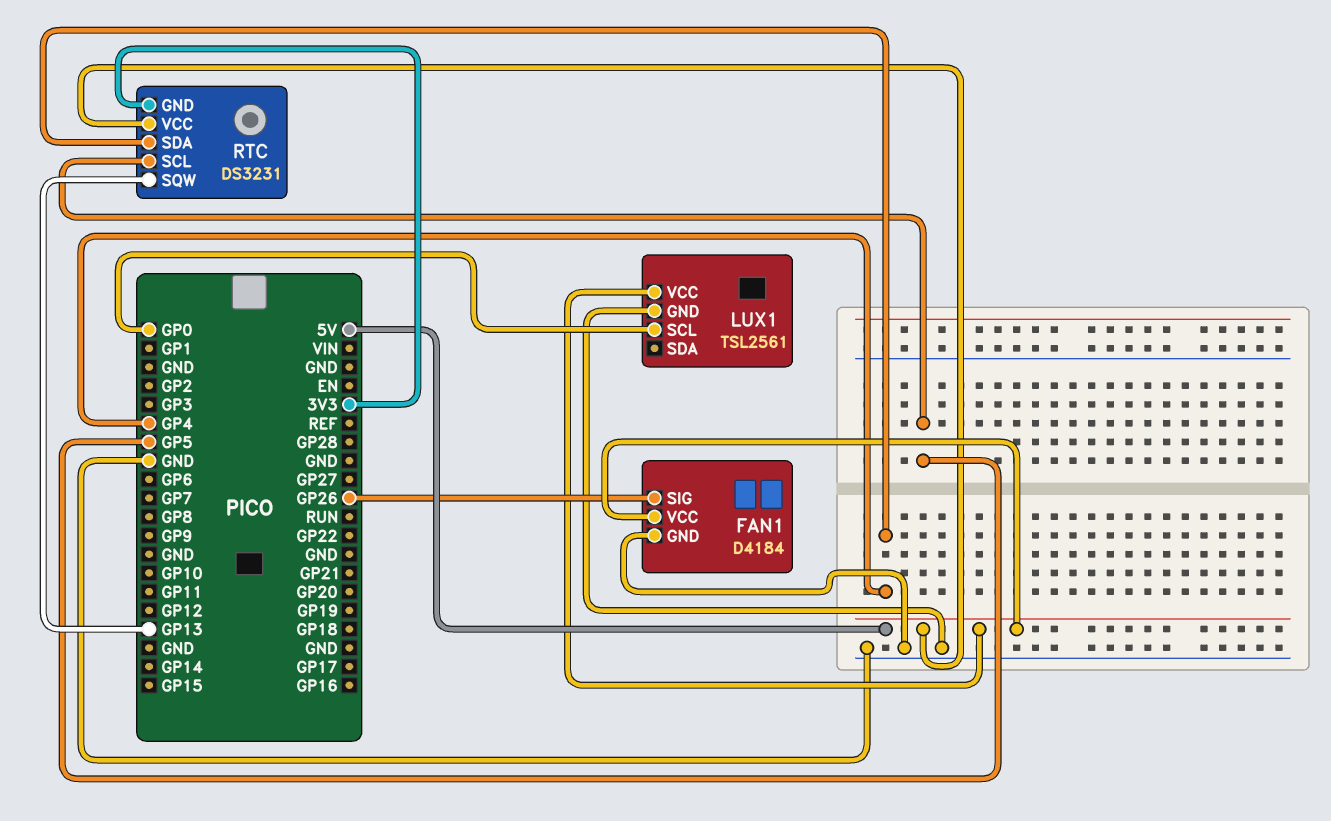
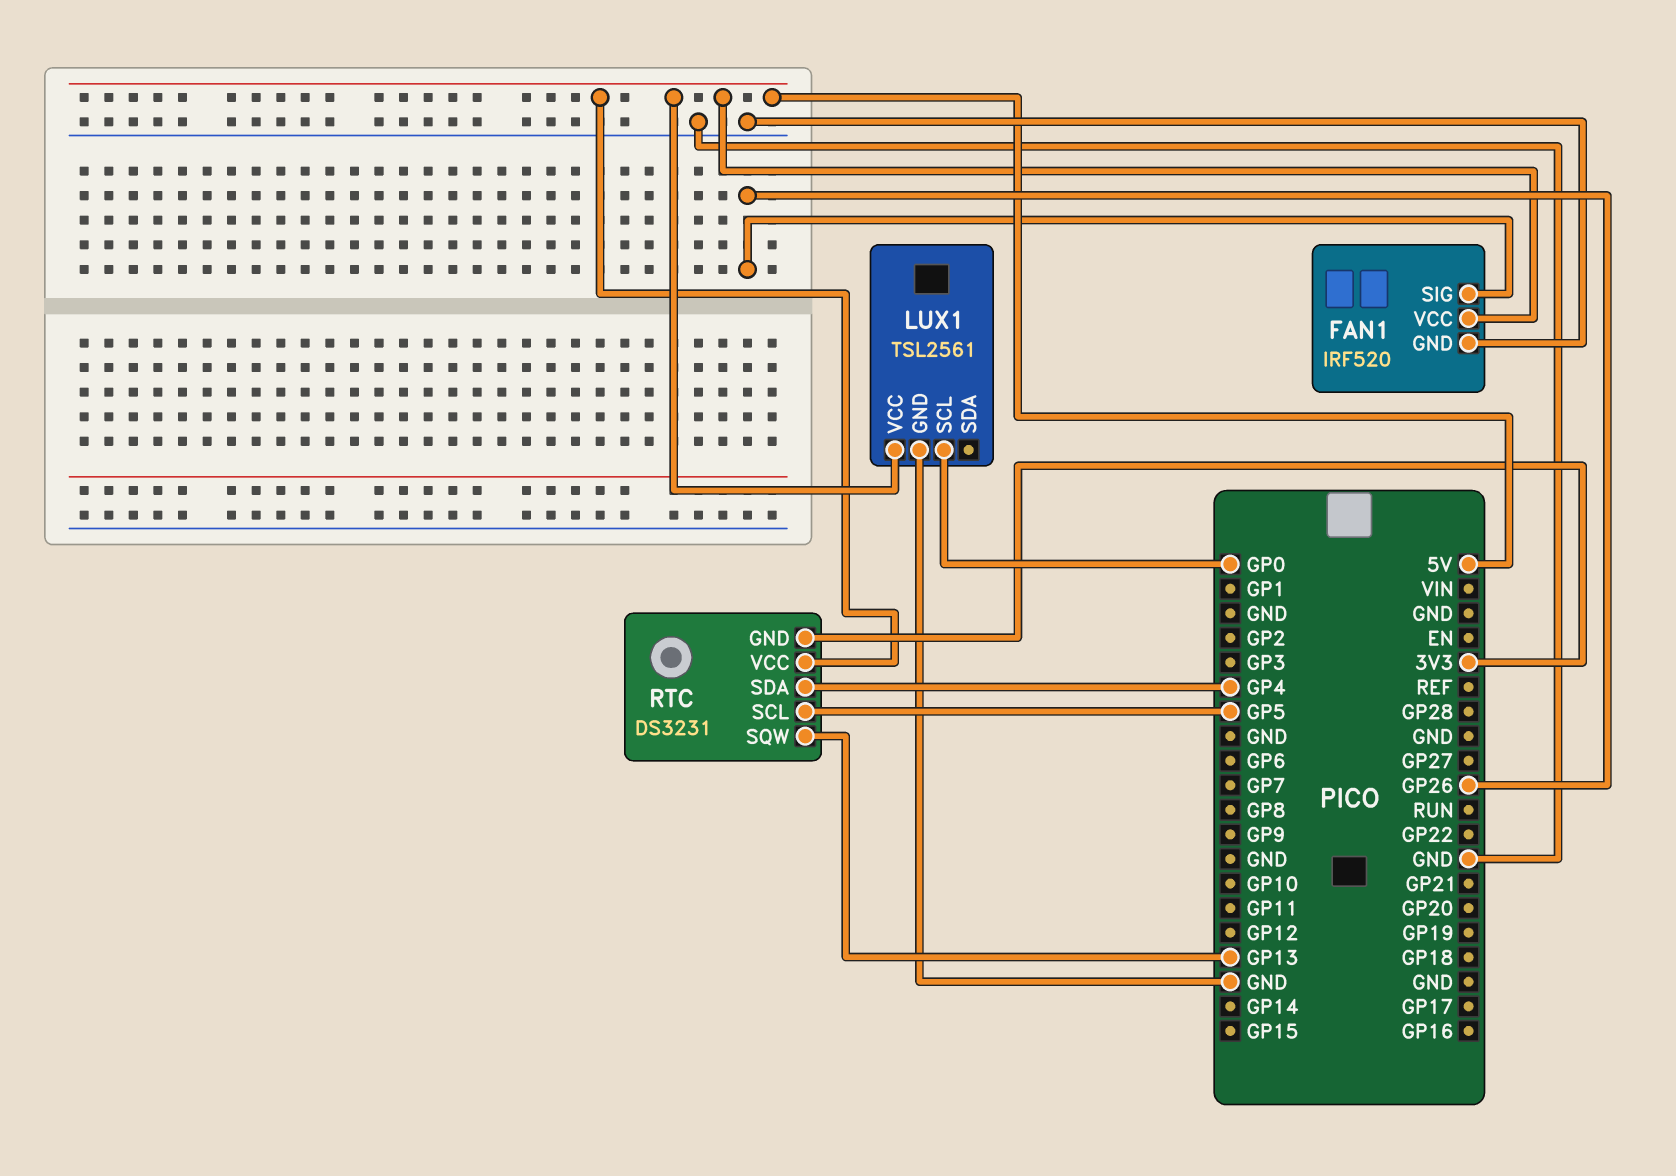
FAN1: D4184 -> IRF520

